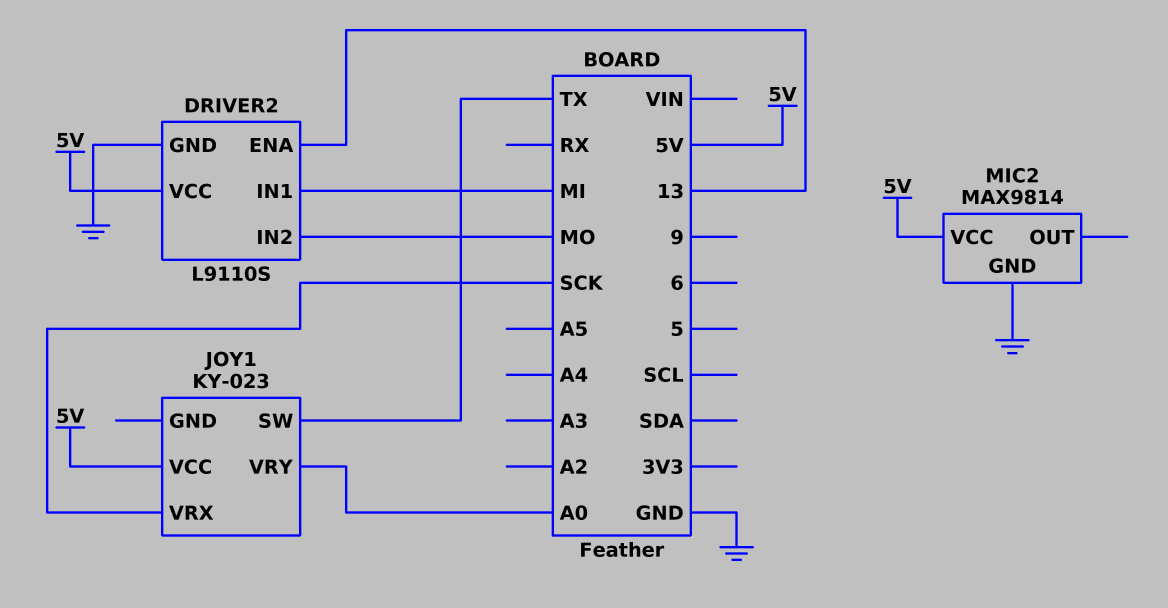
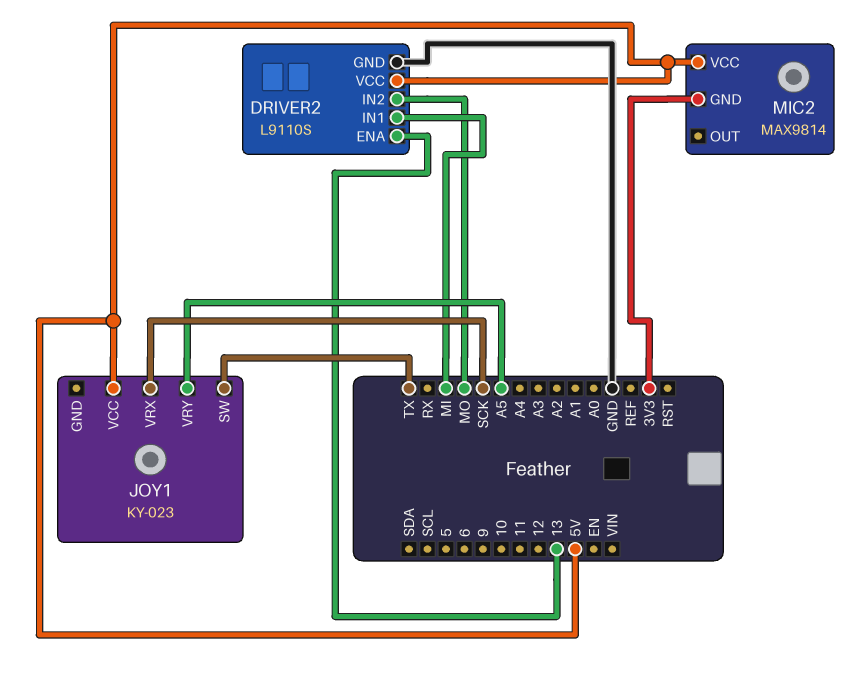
JOY1 pin VRY: A0 -> A5
MIC2 pin GND: GND -> 3V3

